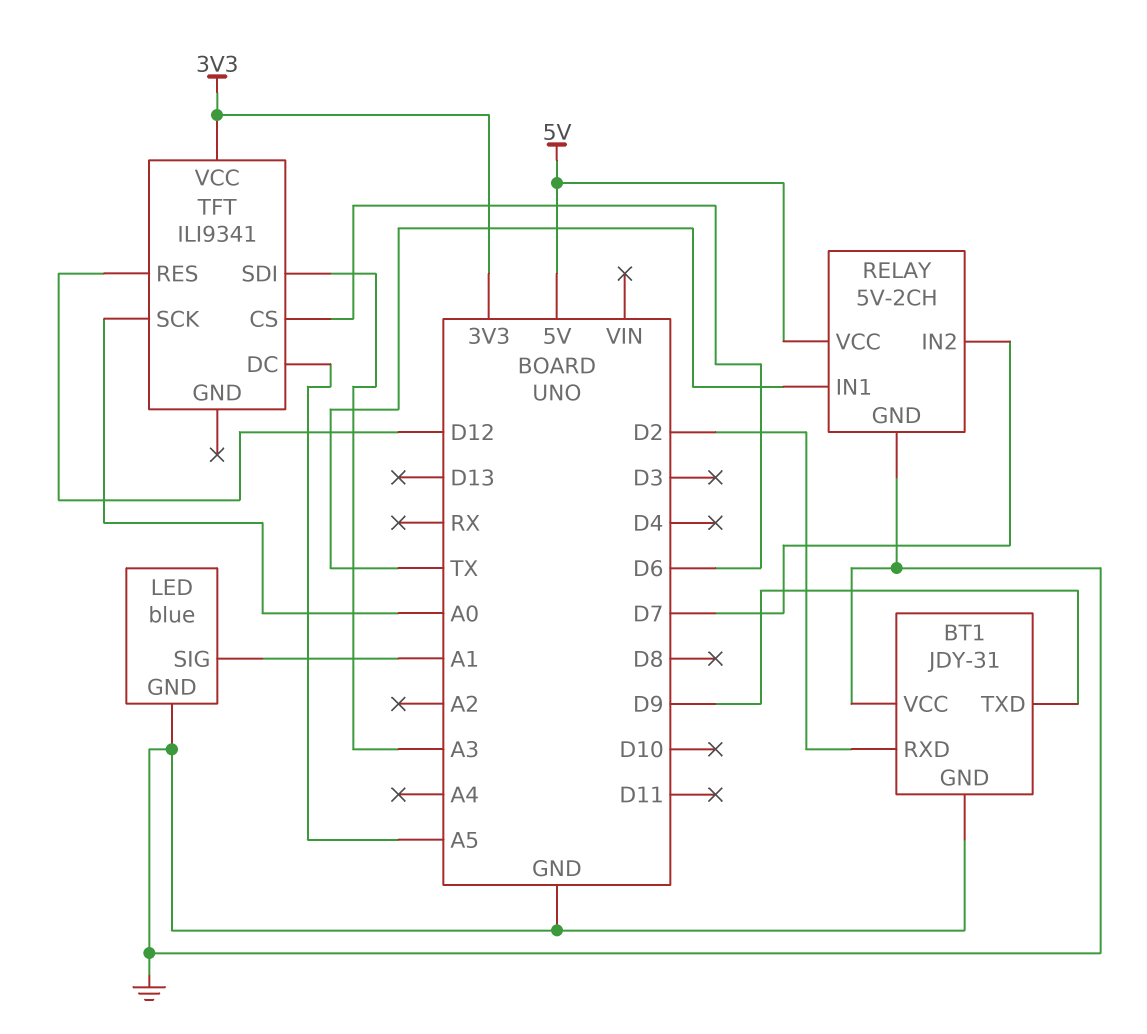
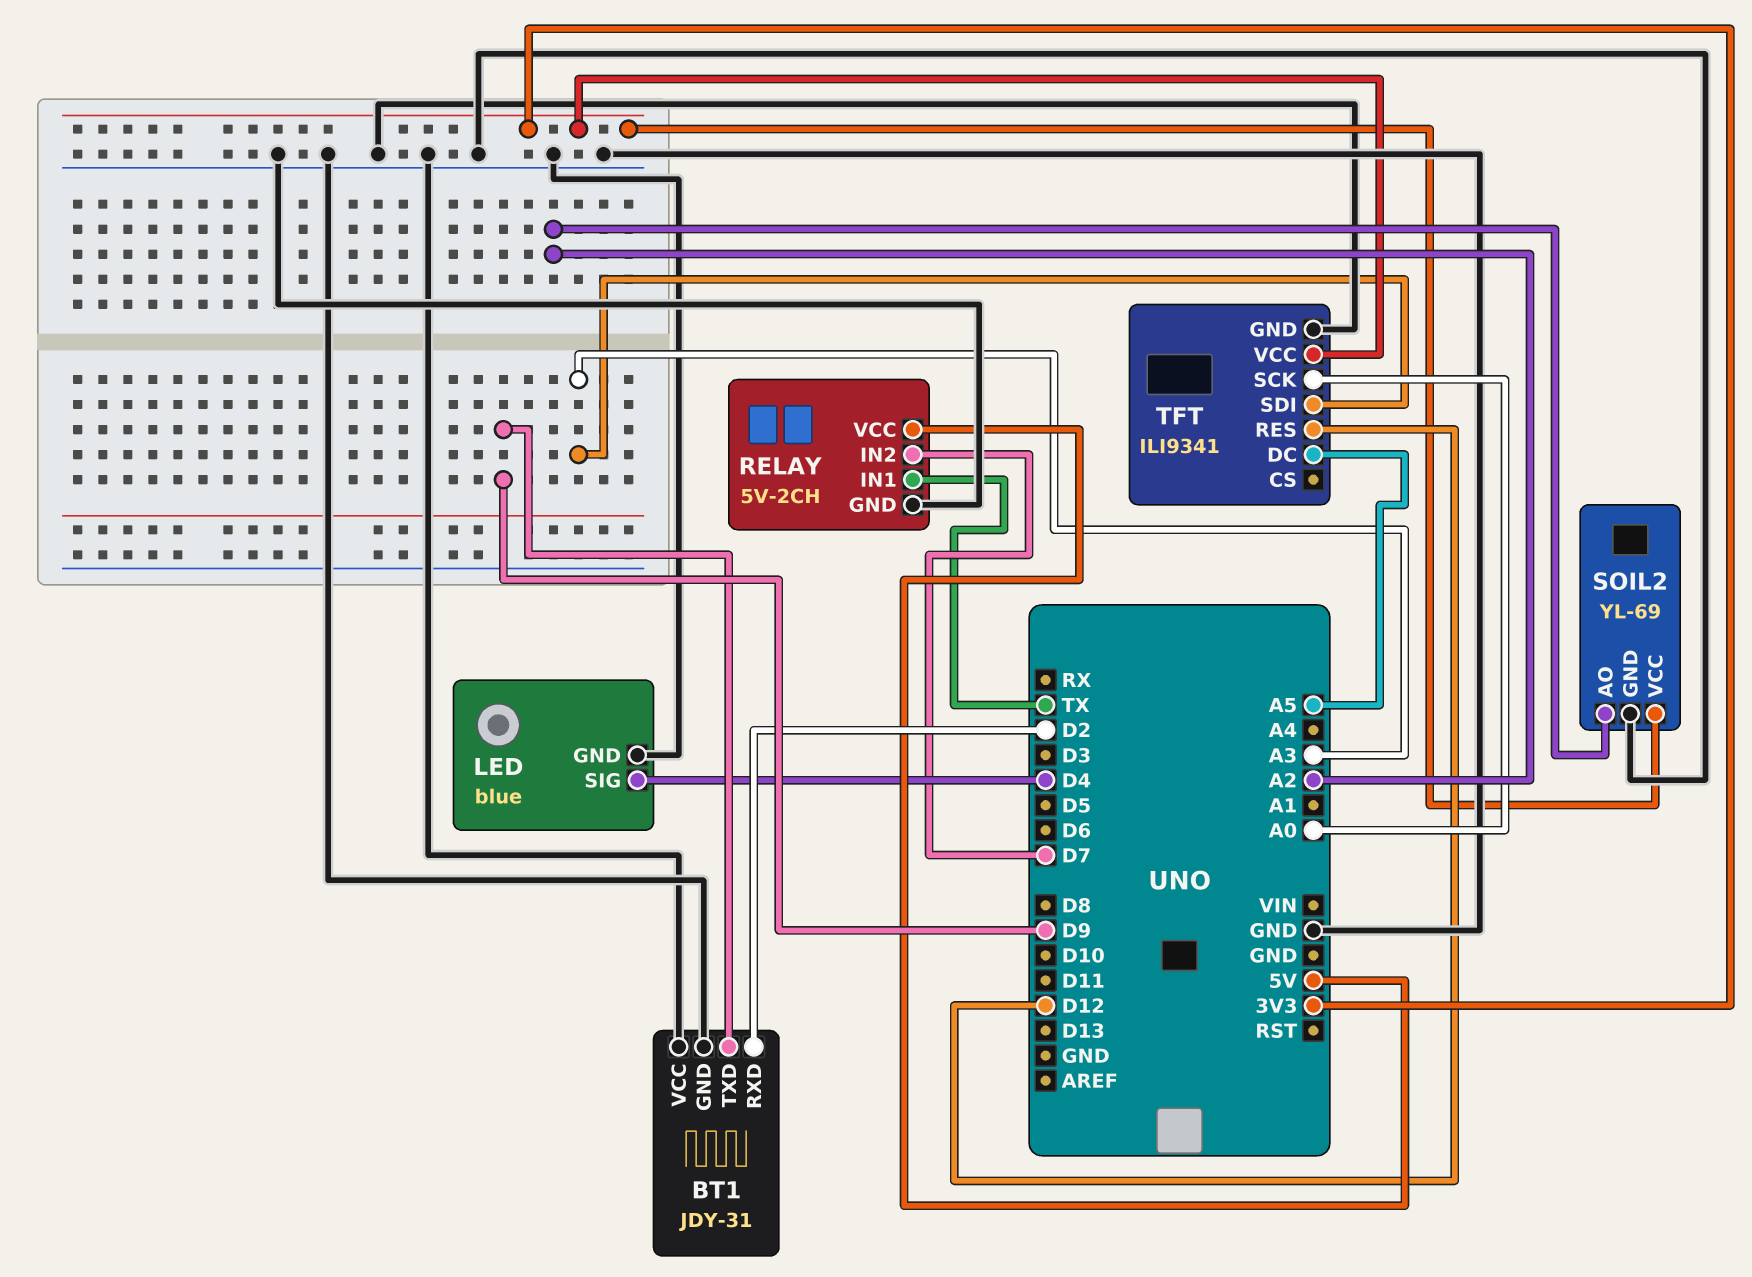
LED pin SIG: A1 -> D4
SOIL2: none -> YL-69
SOIL2 pin AO: none -> A2
SOIL2 pin GND: none -> GND
SOIL2 pin VCC: none -> 3V3
TFT pin CS: D6 -> none
TFT pin GND: none -> GND

